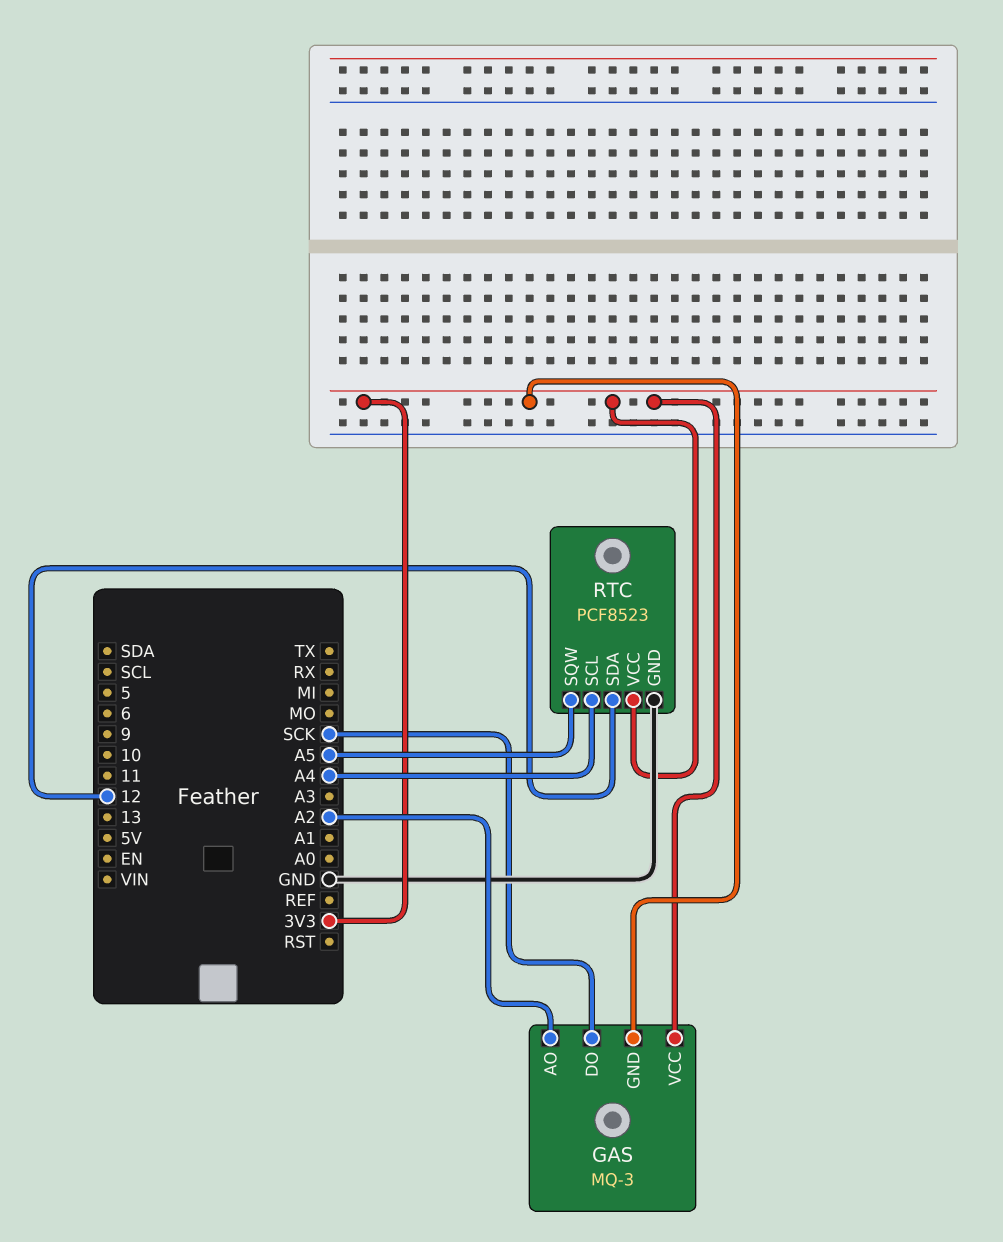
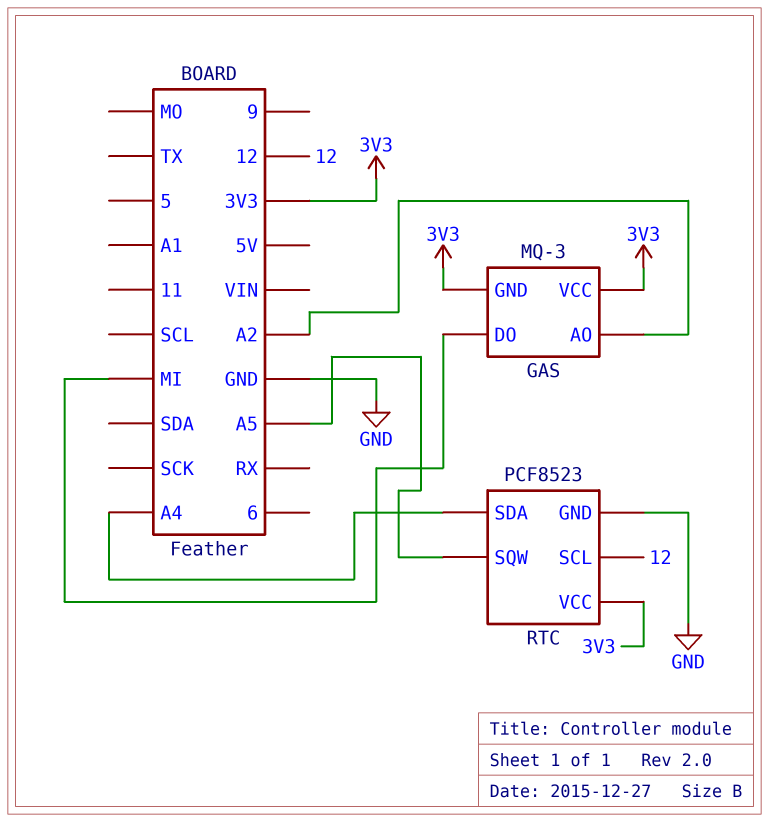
GAS pin DO: SCK -> MI
RTC pin SCL: A4 -> 12
RTC pin SDA: 12 -> A4

